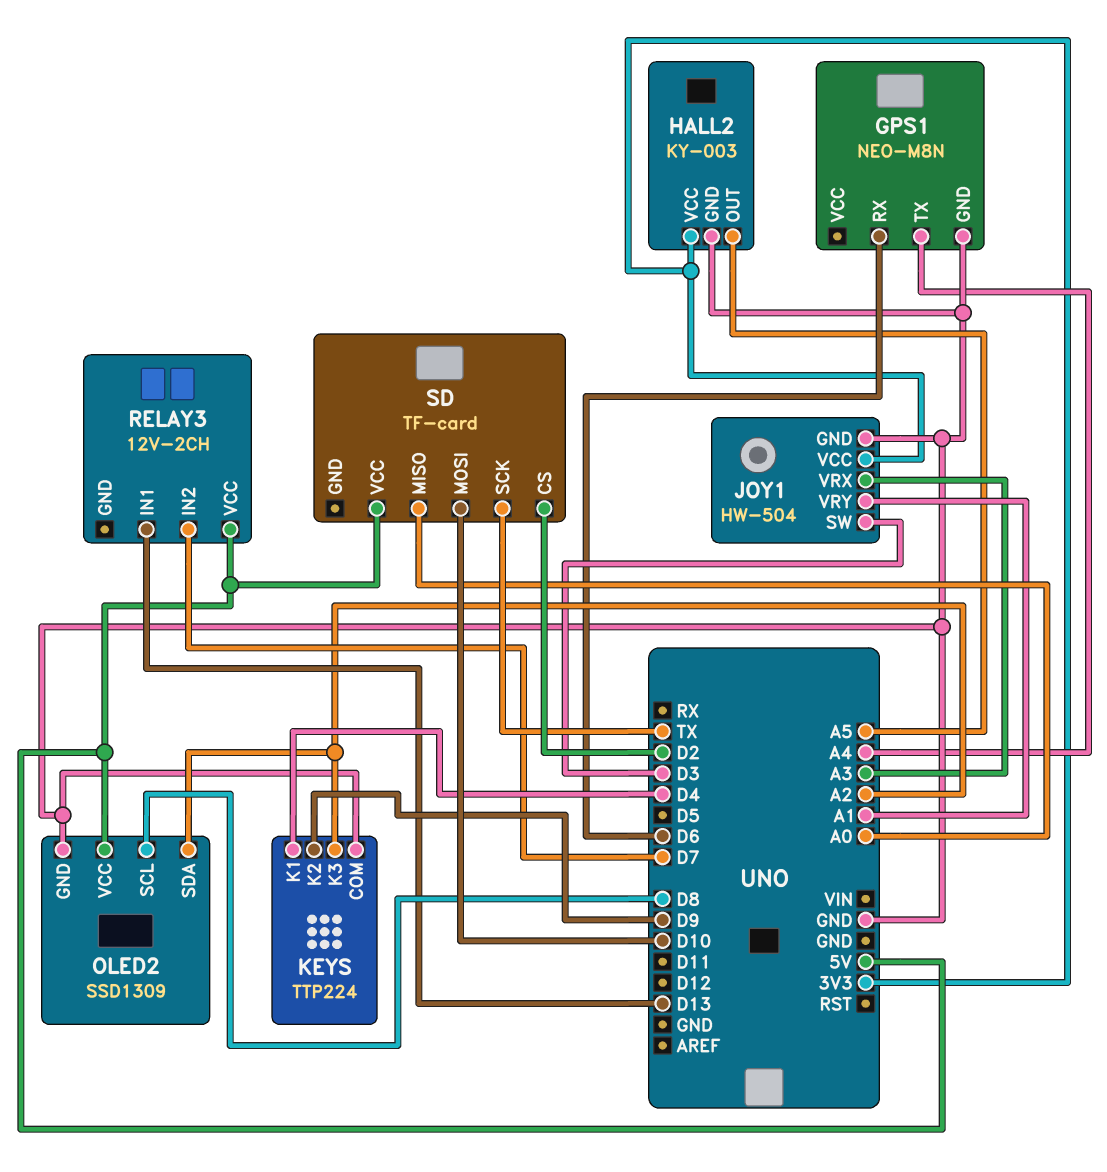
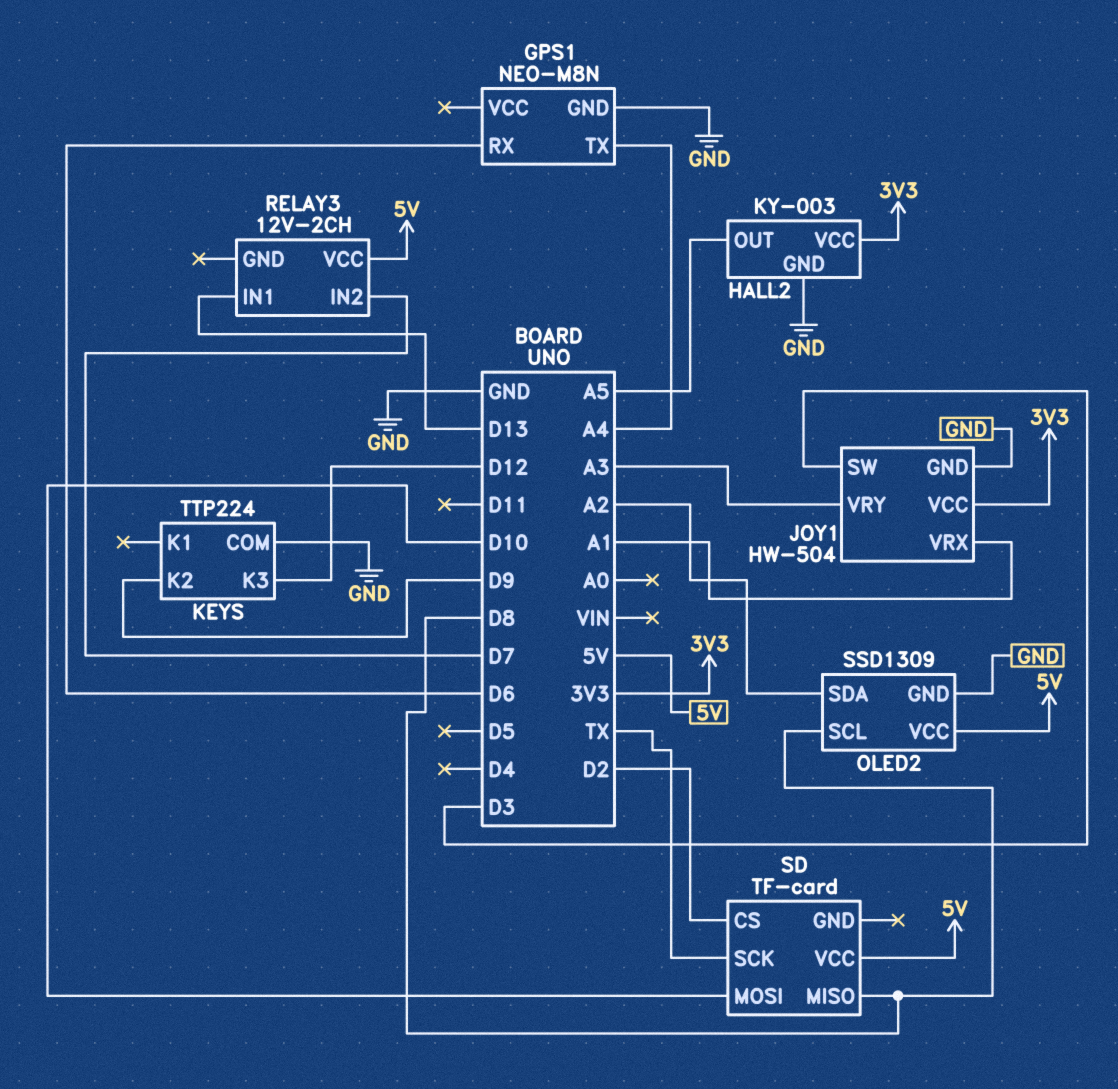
JOY1 pin VRX: A3 -> A1
JOY1 pin VRY: A1 -> A3
KEYS pin K1: D4 -> none
KEYS pin K3: A2 -> D12
SD pin MISO: A0 -> D8

